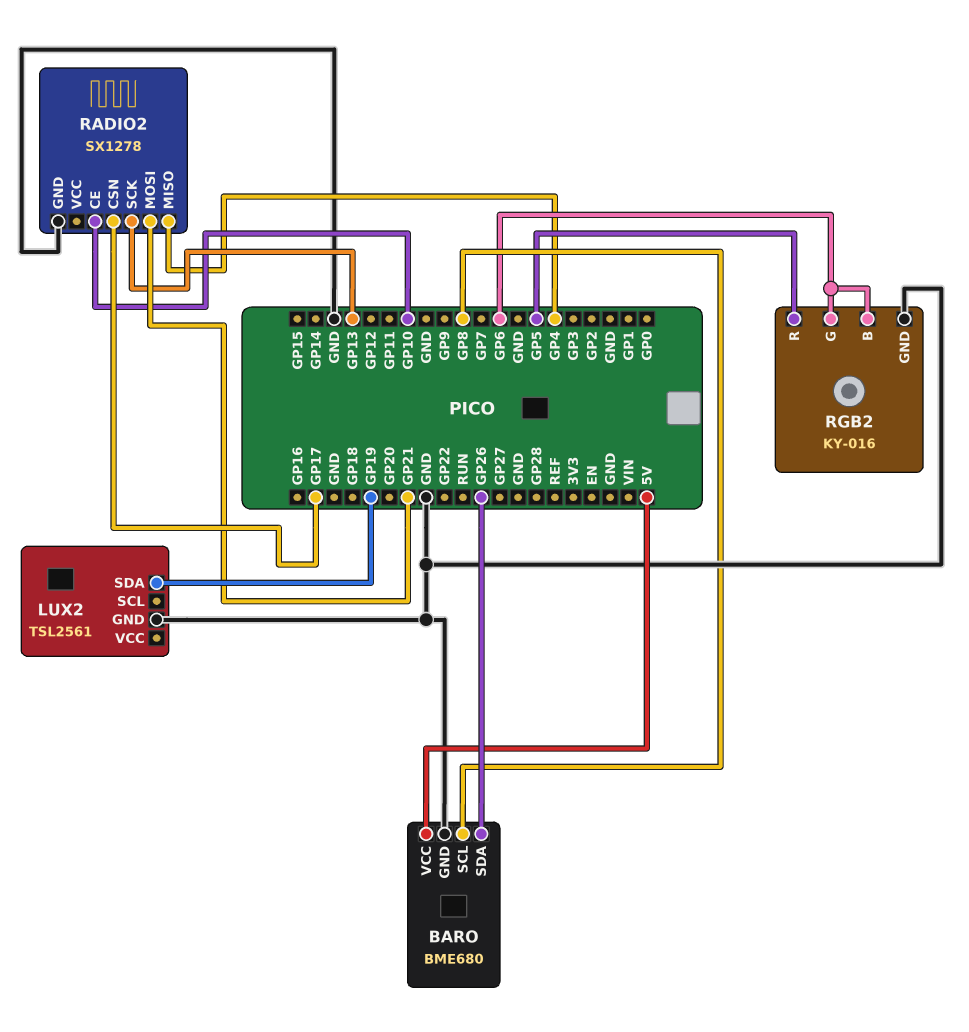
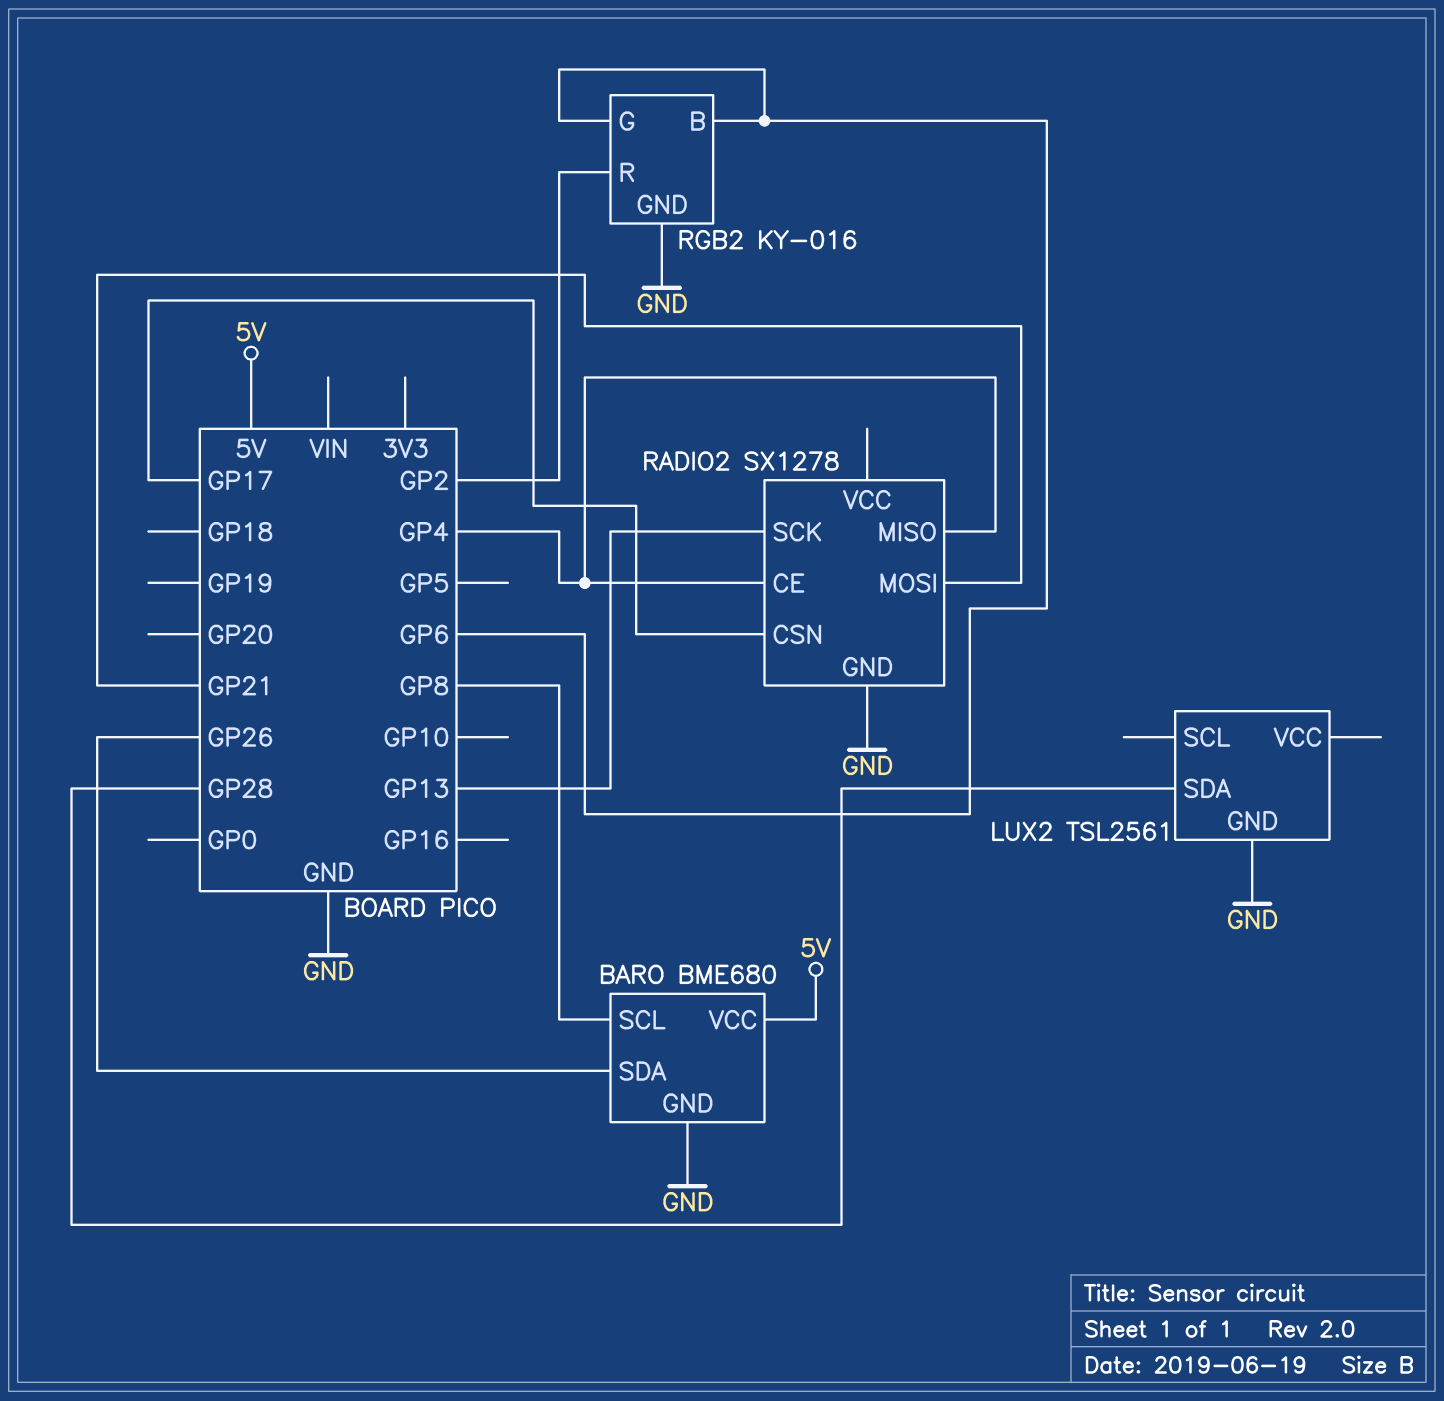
LUX2 pin SDA: GP19 -> GP28
RADIO2 pin CE: GP10 -> GP4
RGB2 pin R: GP5 -> GP2

